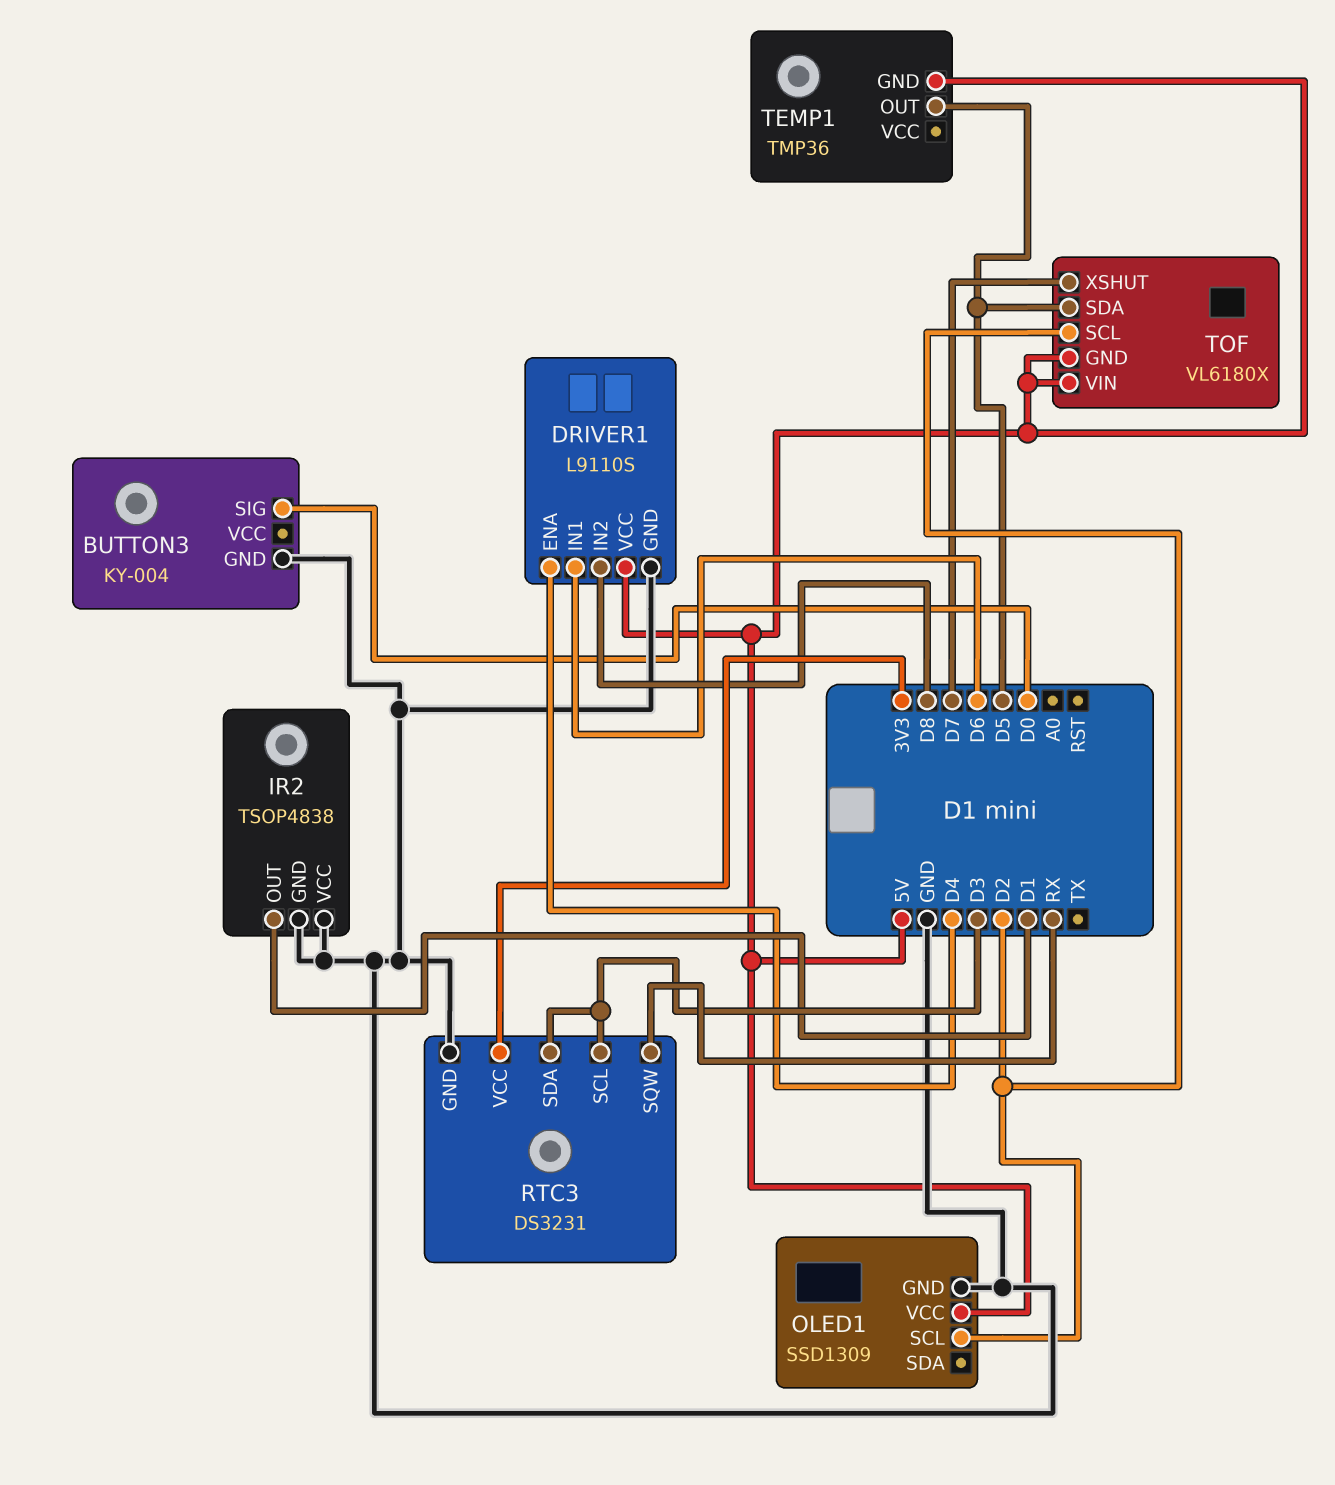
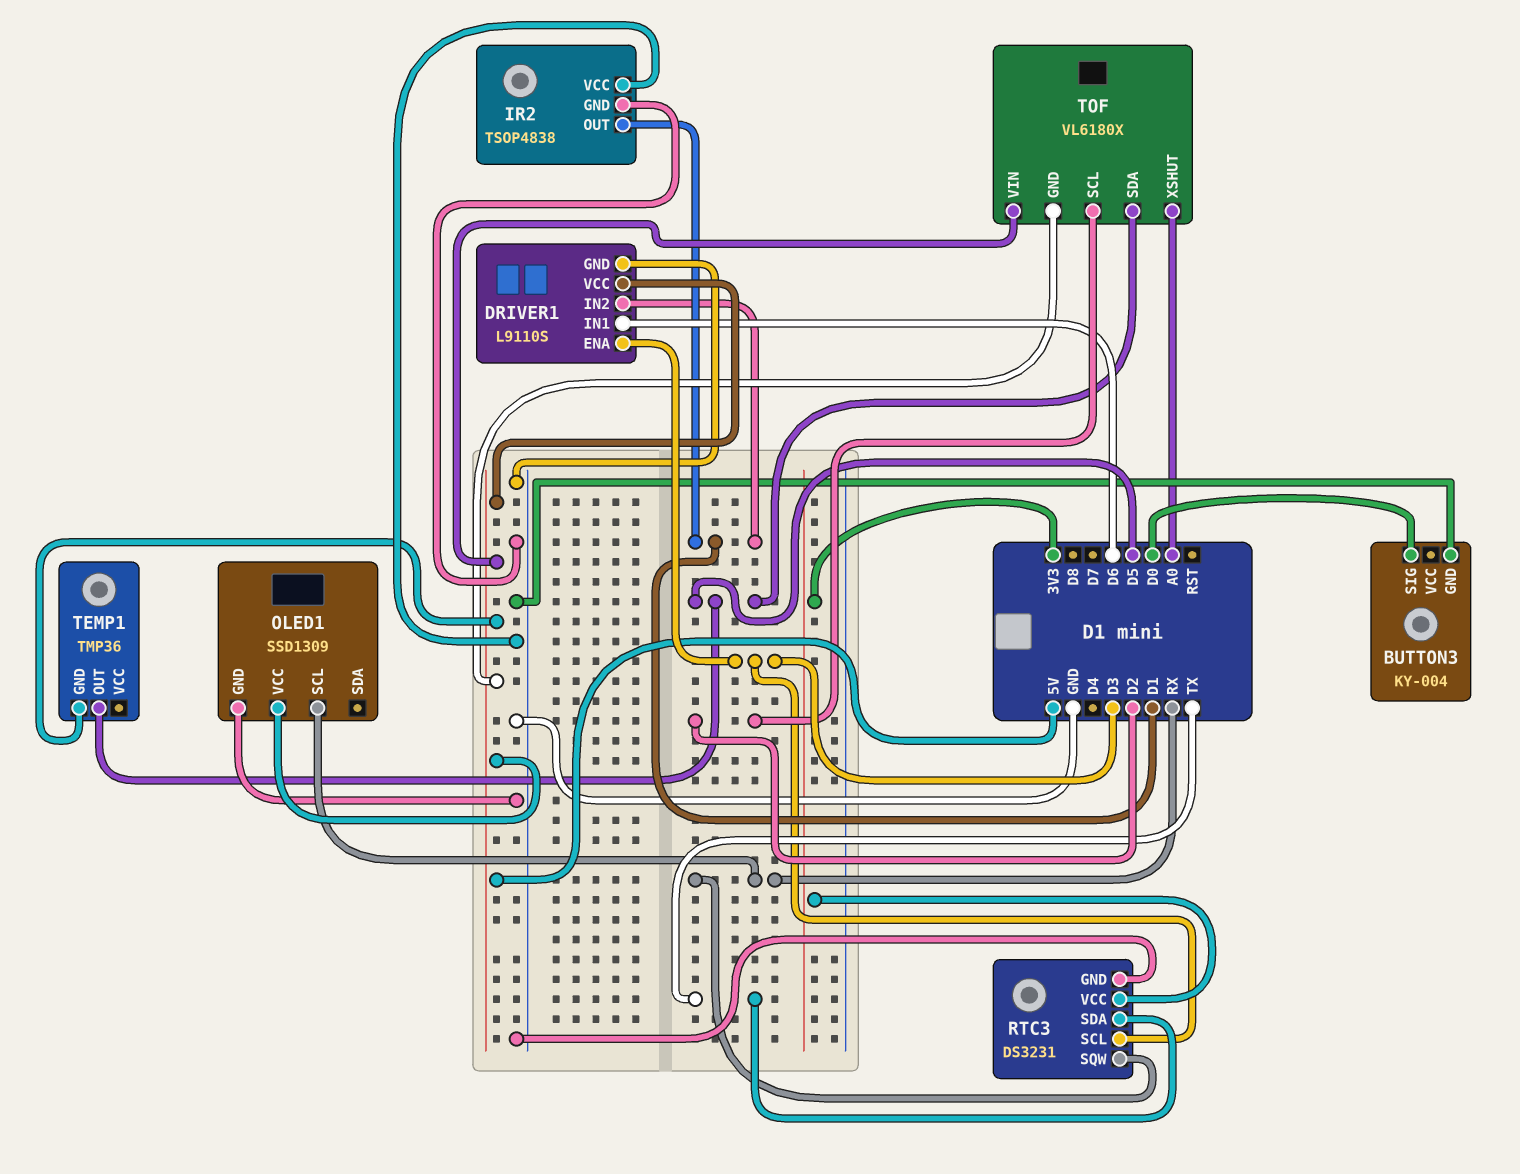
DRIVER1 pin ENA: D4 -> D3
DRIVER1 pin IN2: D8 -> D1
OLED1 pin SCL: D2 -> RX
RTC3 pin SDA: D3 -> TX
TOF pin XSHUT: D7 -> A0

